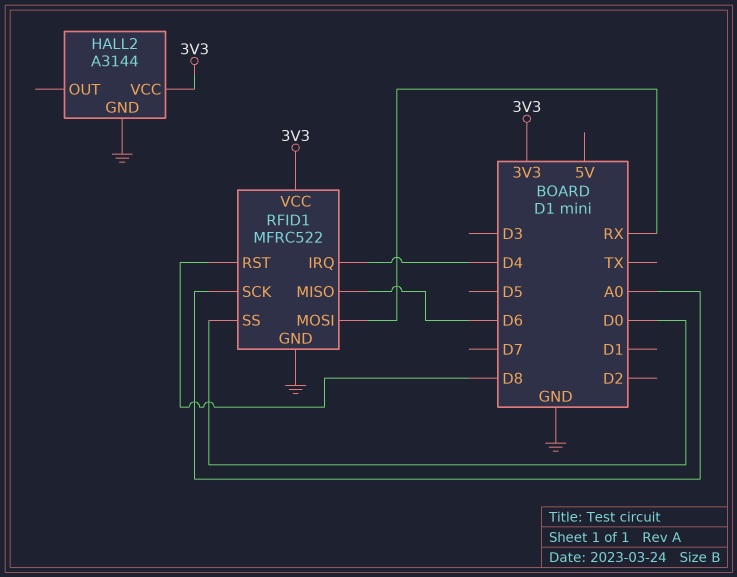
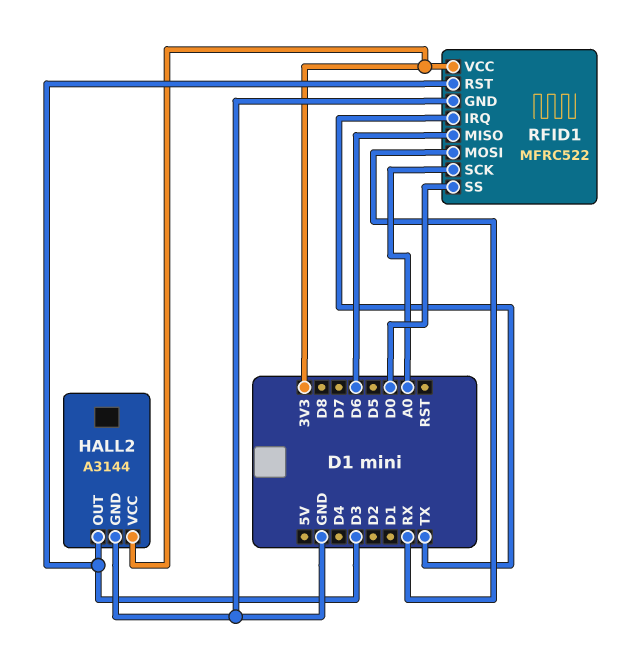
HALL2 pin OUT: none -> D3
RFID1 pin IRQ: D4 -> TX
RFID1 pin RST: D8 -> D3

